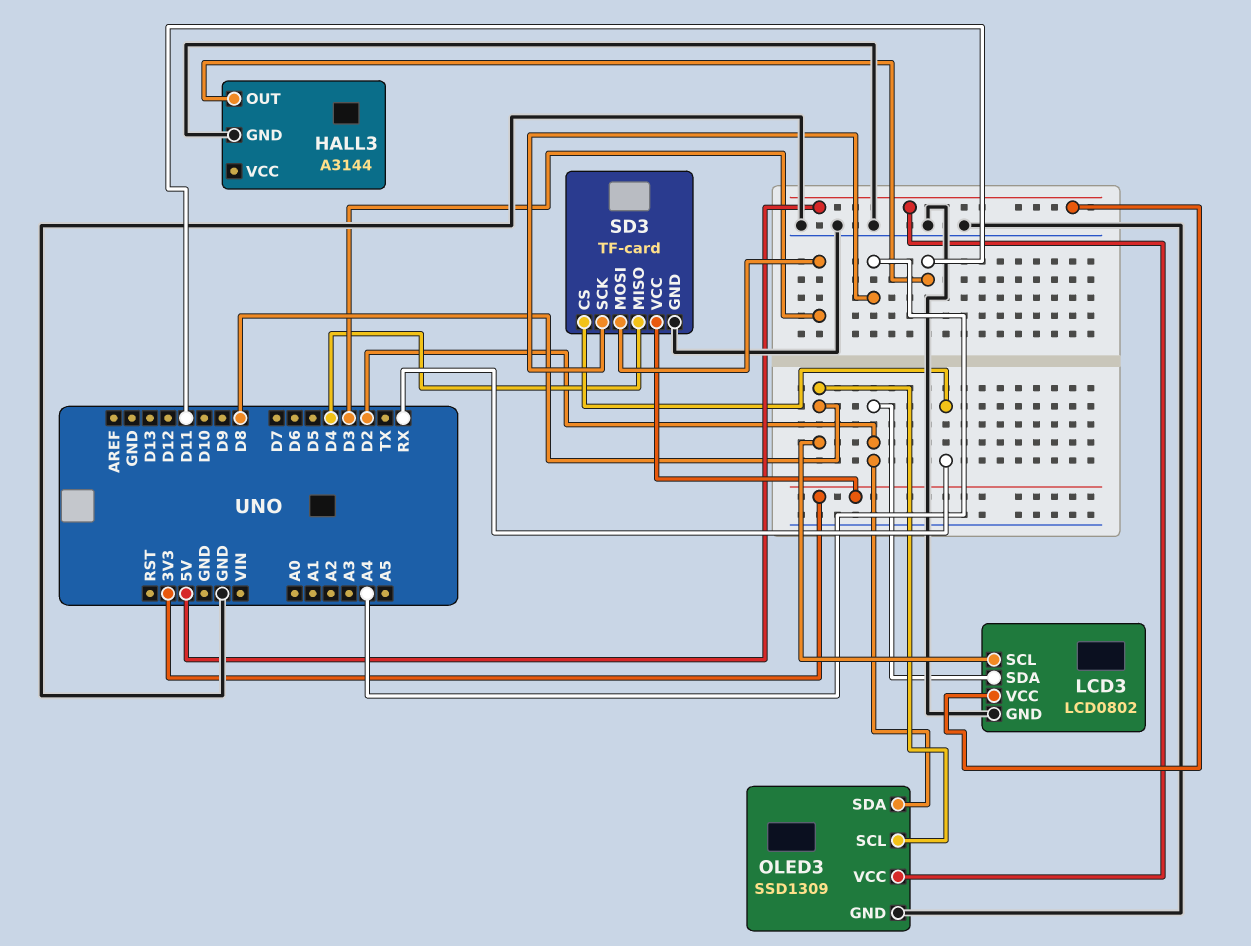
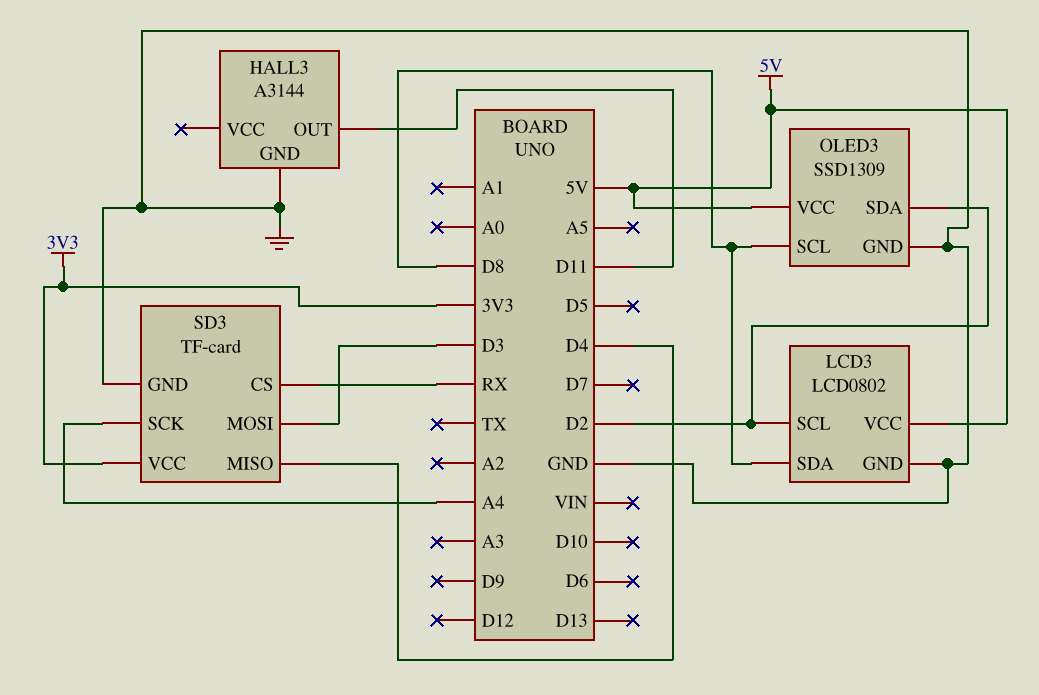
LCD3 pin SCL: D8 -> D2
LCD3 pin SDA: D2 -> D8

